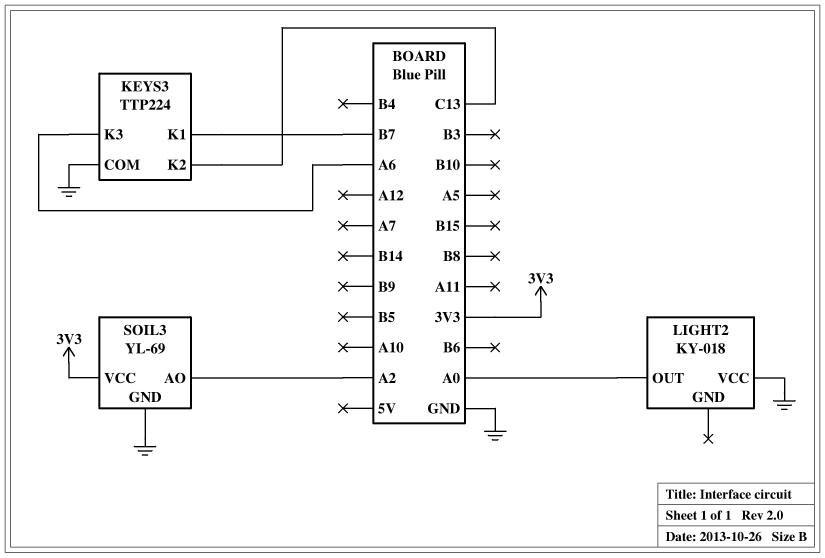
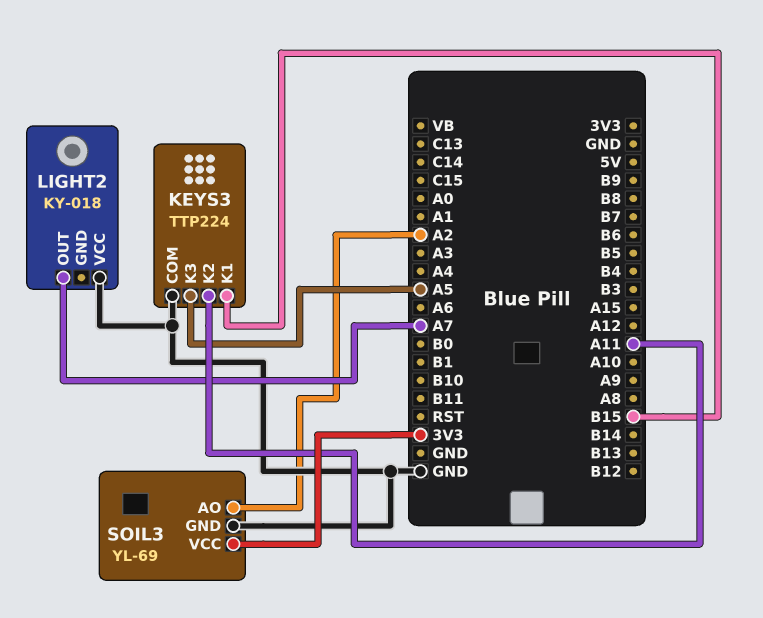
KEYS3 pin K1: B7 -> B15
KEYS3 pin K2: C13 -> A11
KEYS3 pin K3: A6 -> A5
LIGHT2 pin OUT: A0 -> A7

